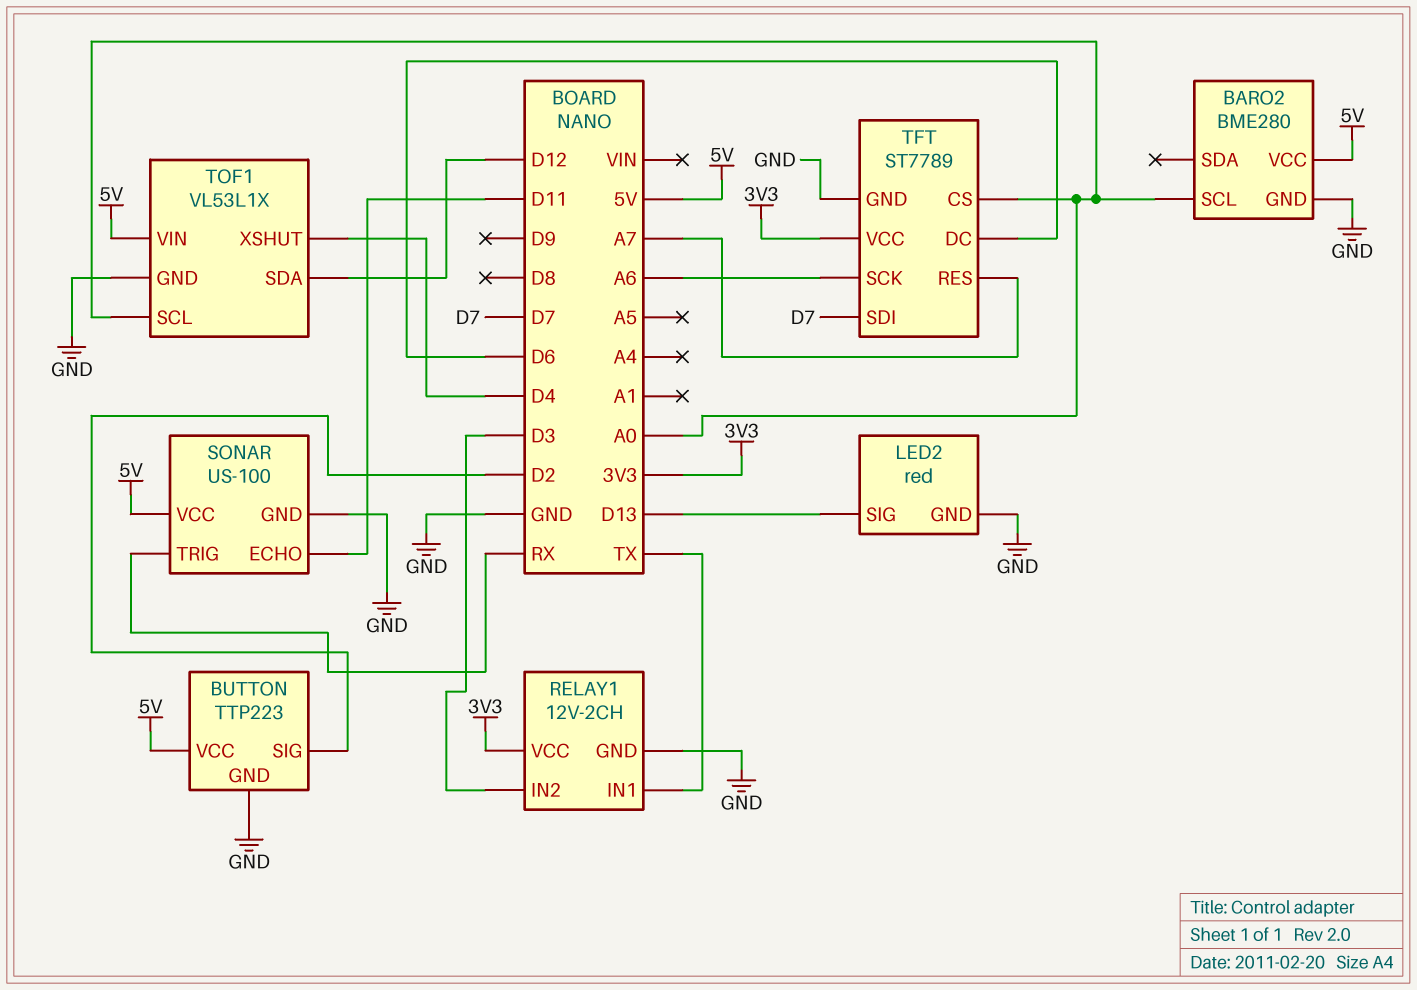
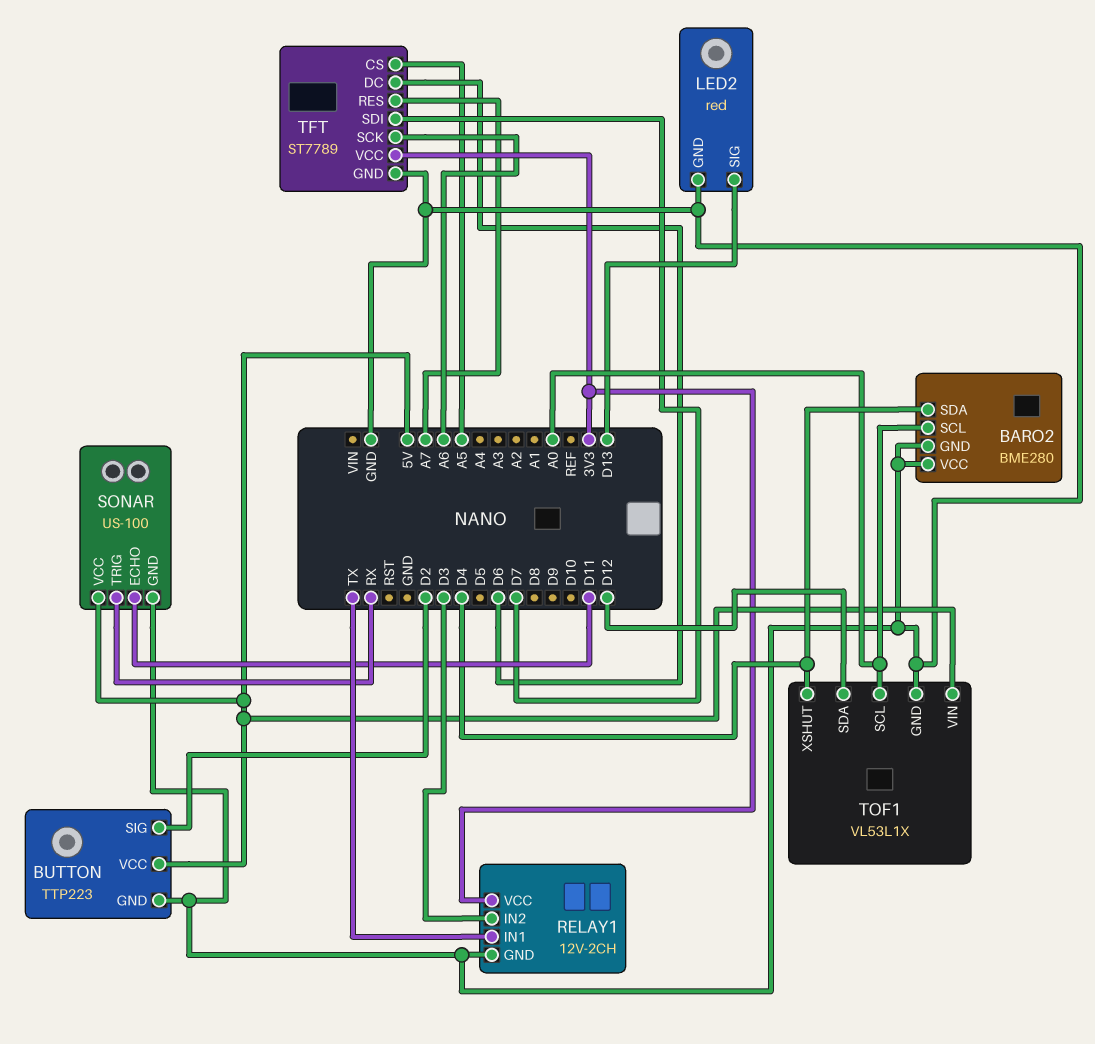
BARO2 pin SDA: none -> D4
BARO2 pin VCC: 5V -> GND
TFT pin CS: A0 -> A5

